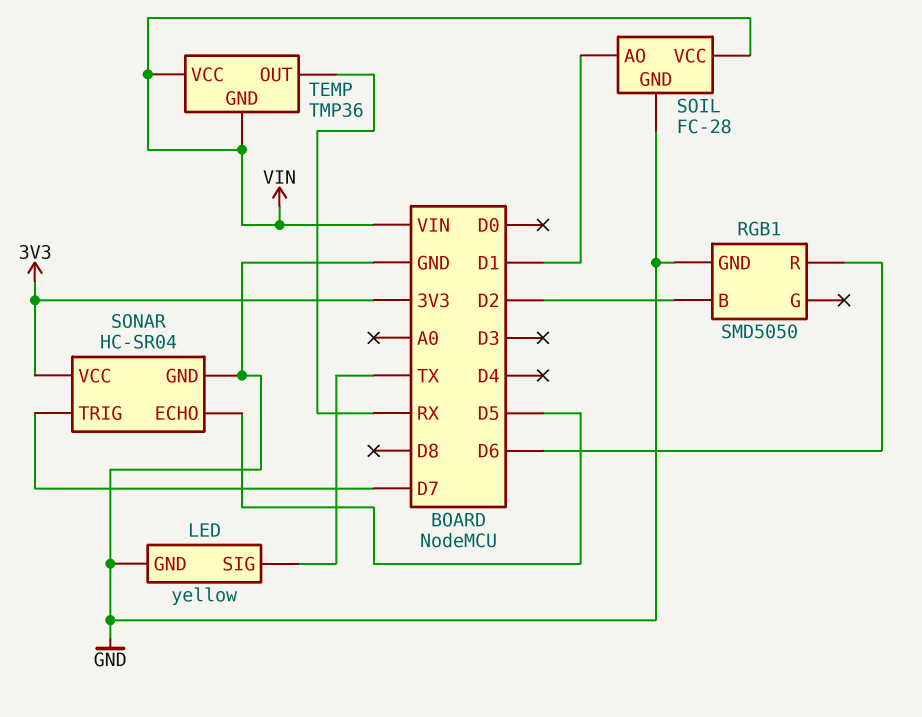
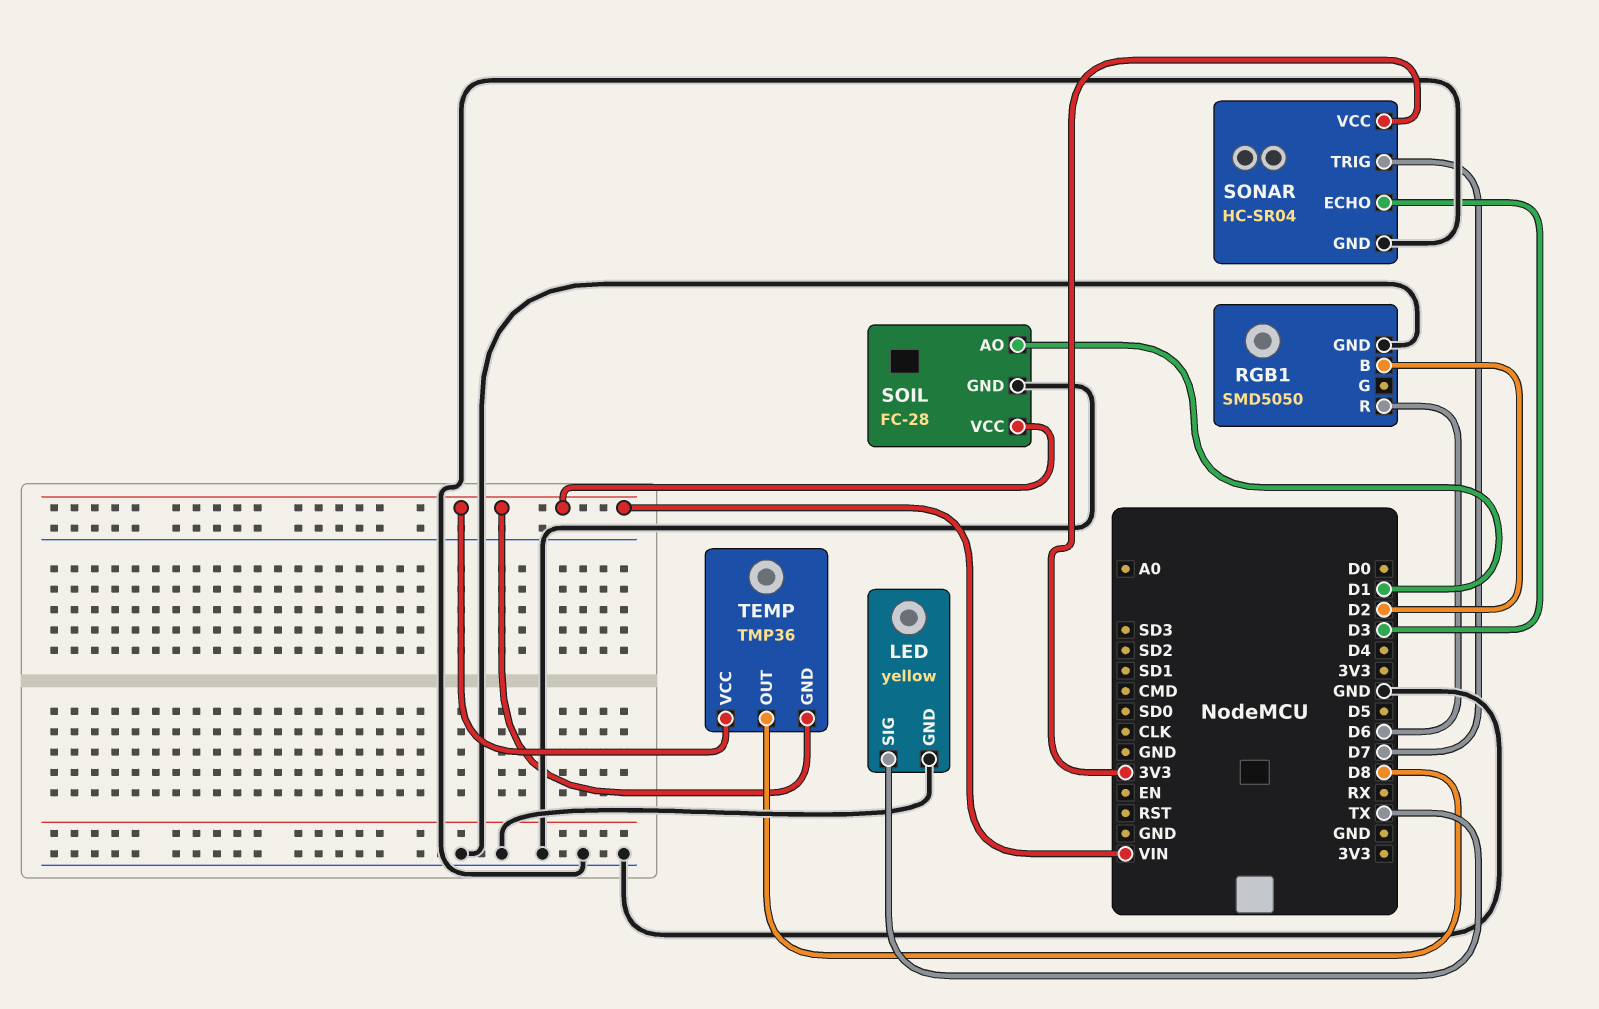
SONAR pin ECHO: D5 -> D3
TEMP pin OUT: RX -> D8

